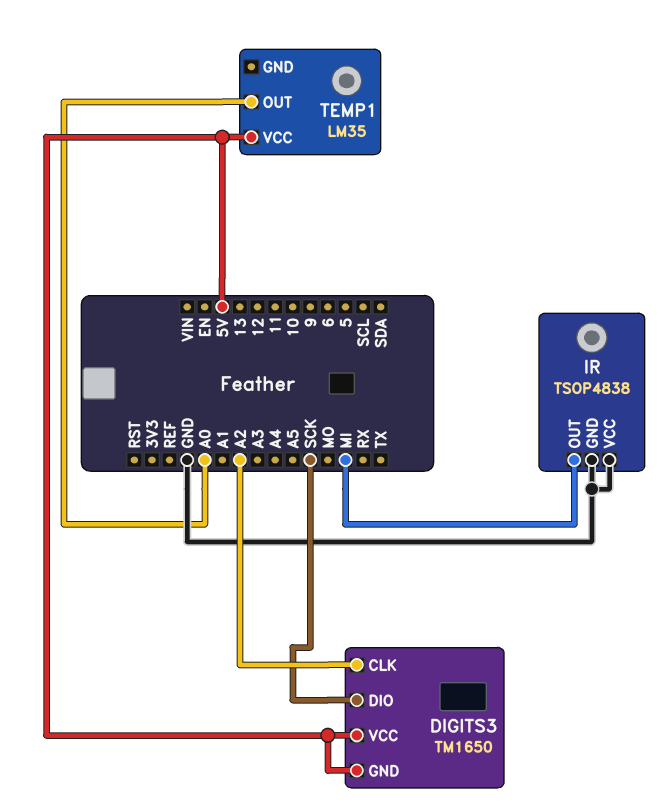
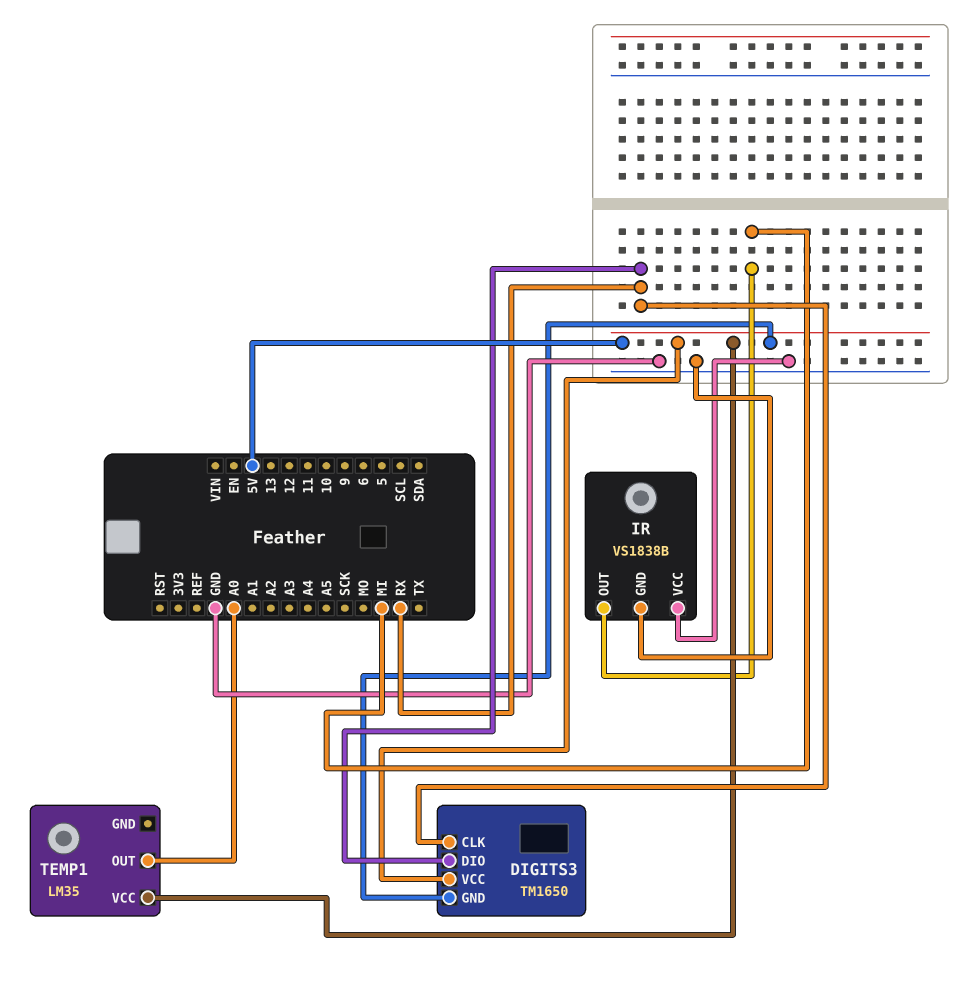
DIGITS3 pin CLK: A2 -> RX
DIGITS3 pin DIO: SCK -> RX
IR: TSOP4838 -> VS1838B

